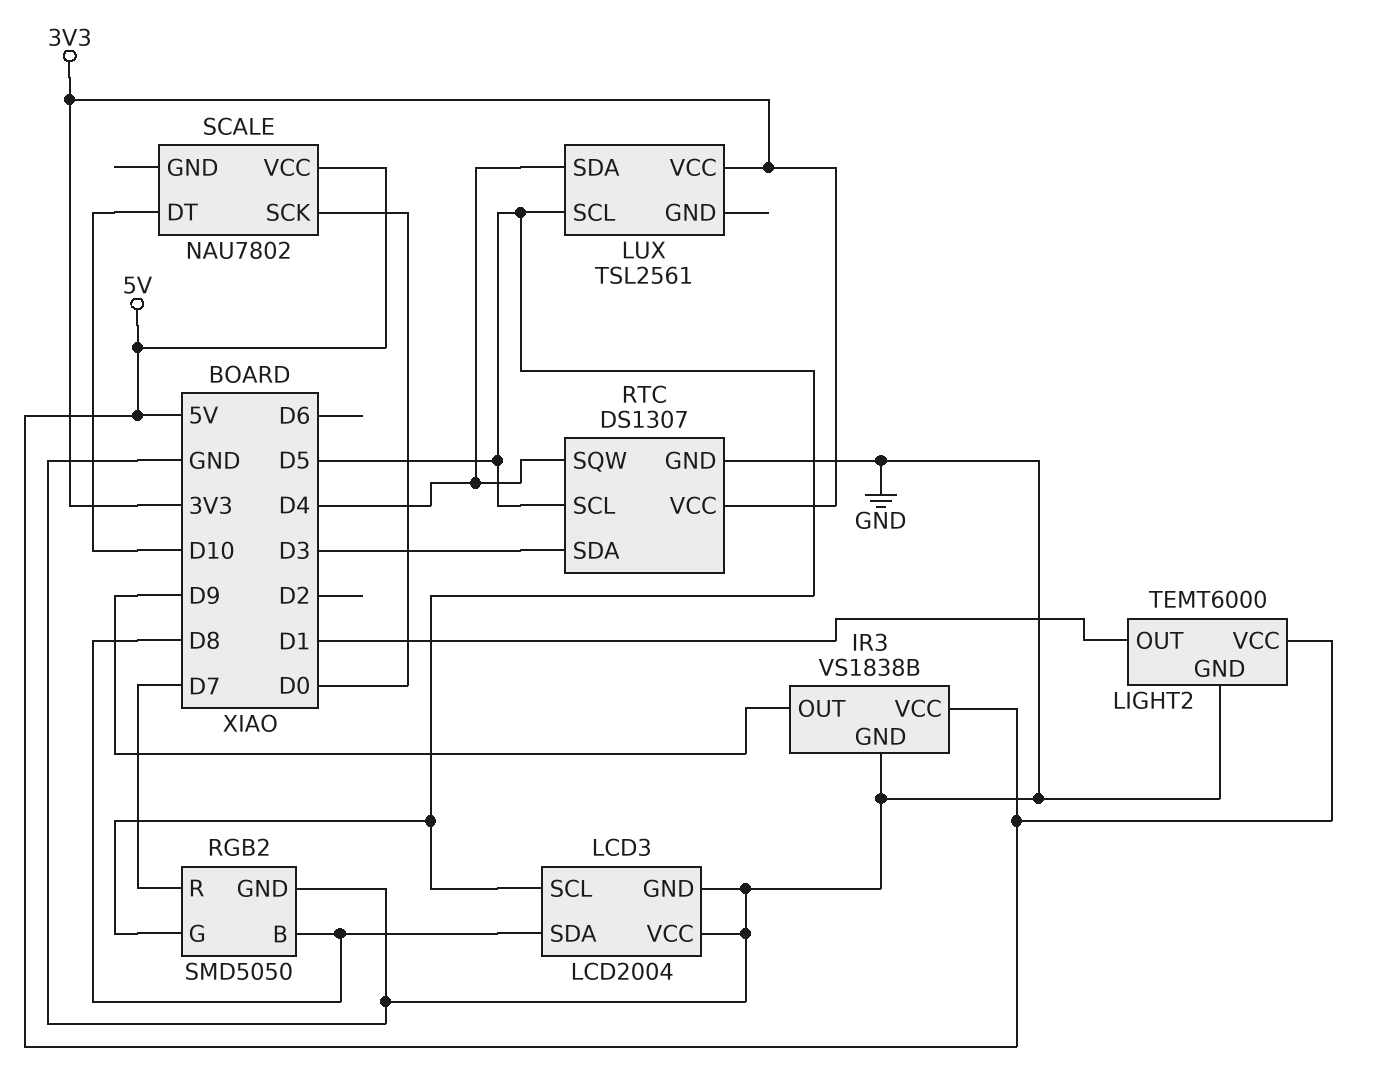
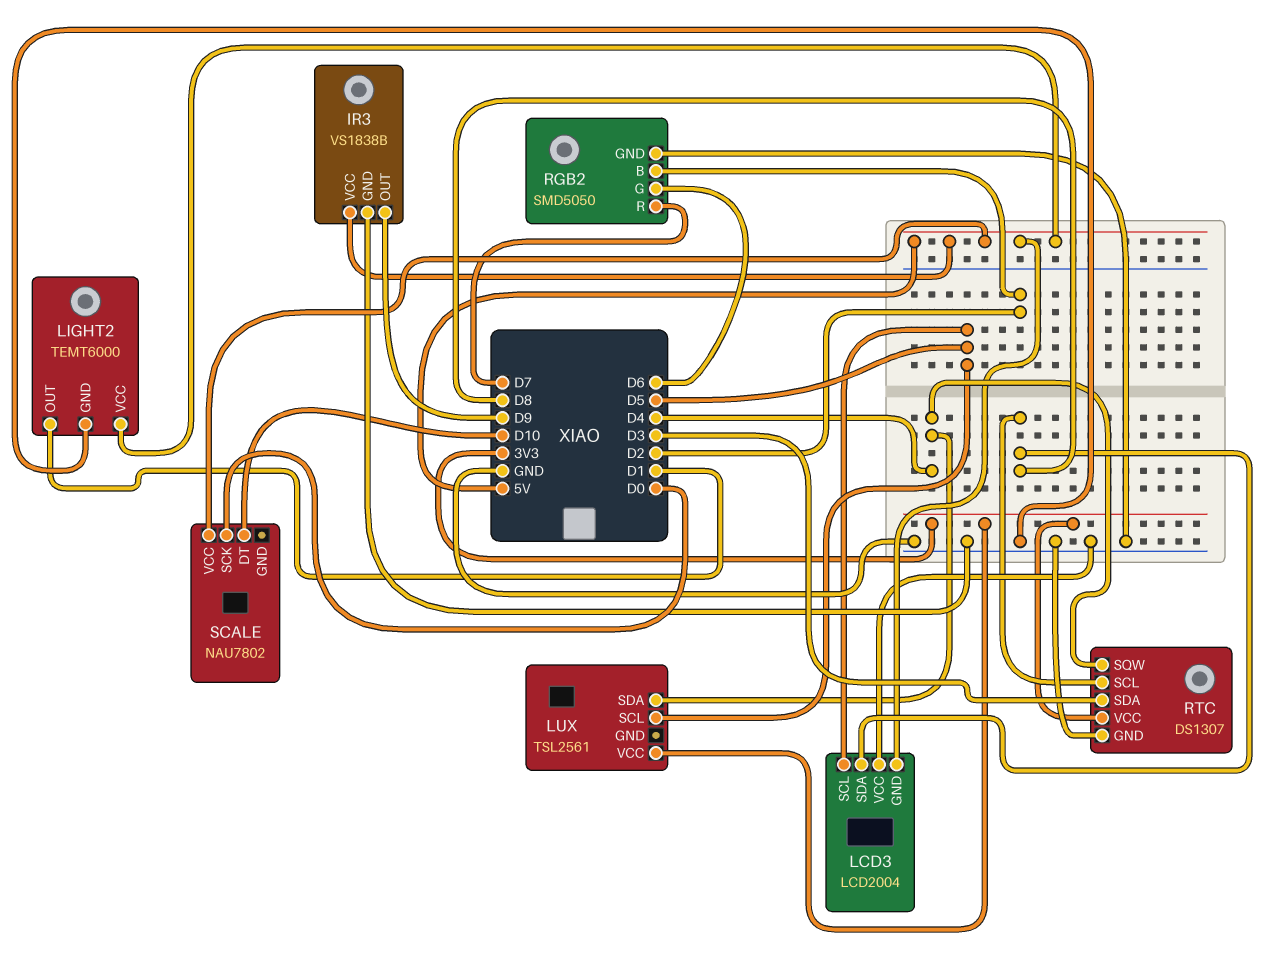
LCD3 pin GND: GND -> 5V
RGB2 pin B: D8 -> D2
RGB2 pin G: D5 -> D6
RTC pin SCL: D5 -> D8

